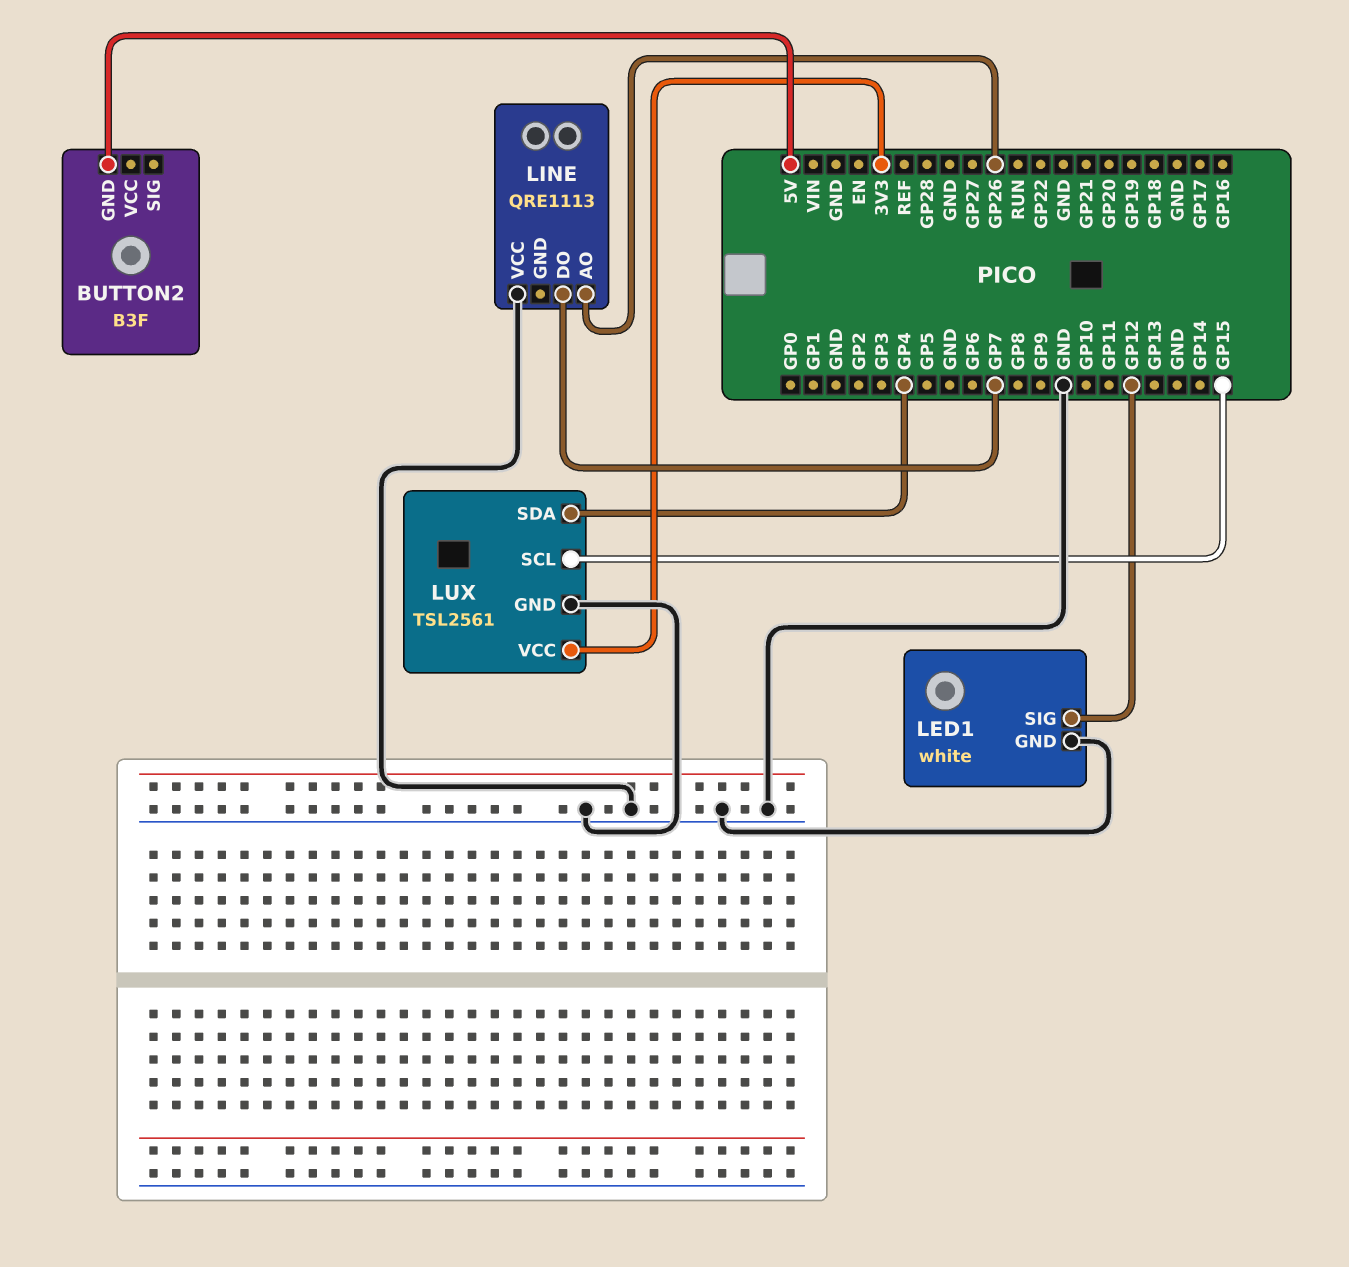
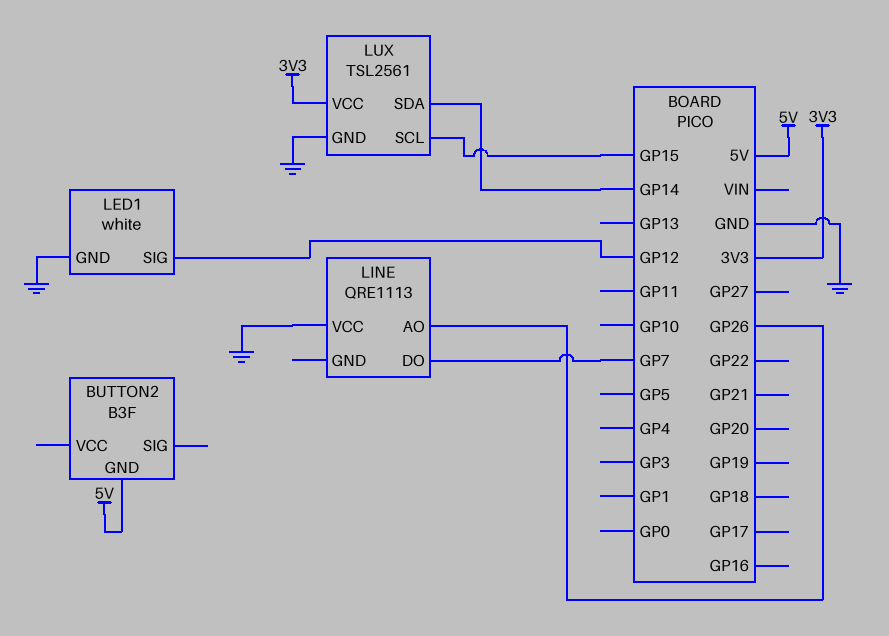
LUX pin SDA: GP4 -> GP14

